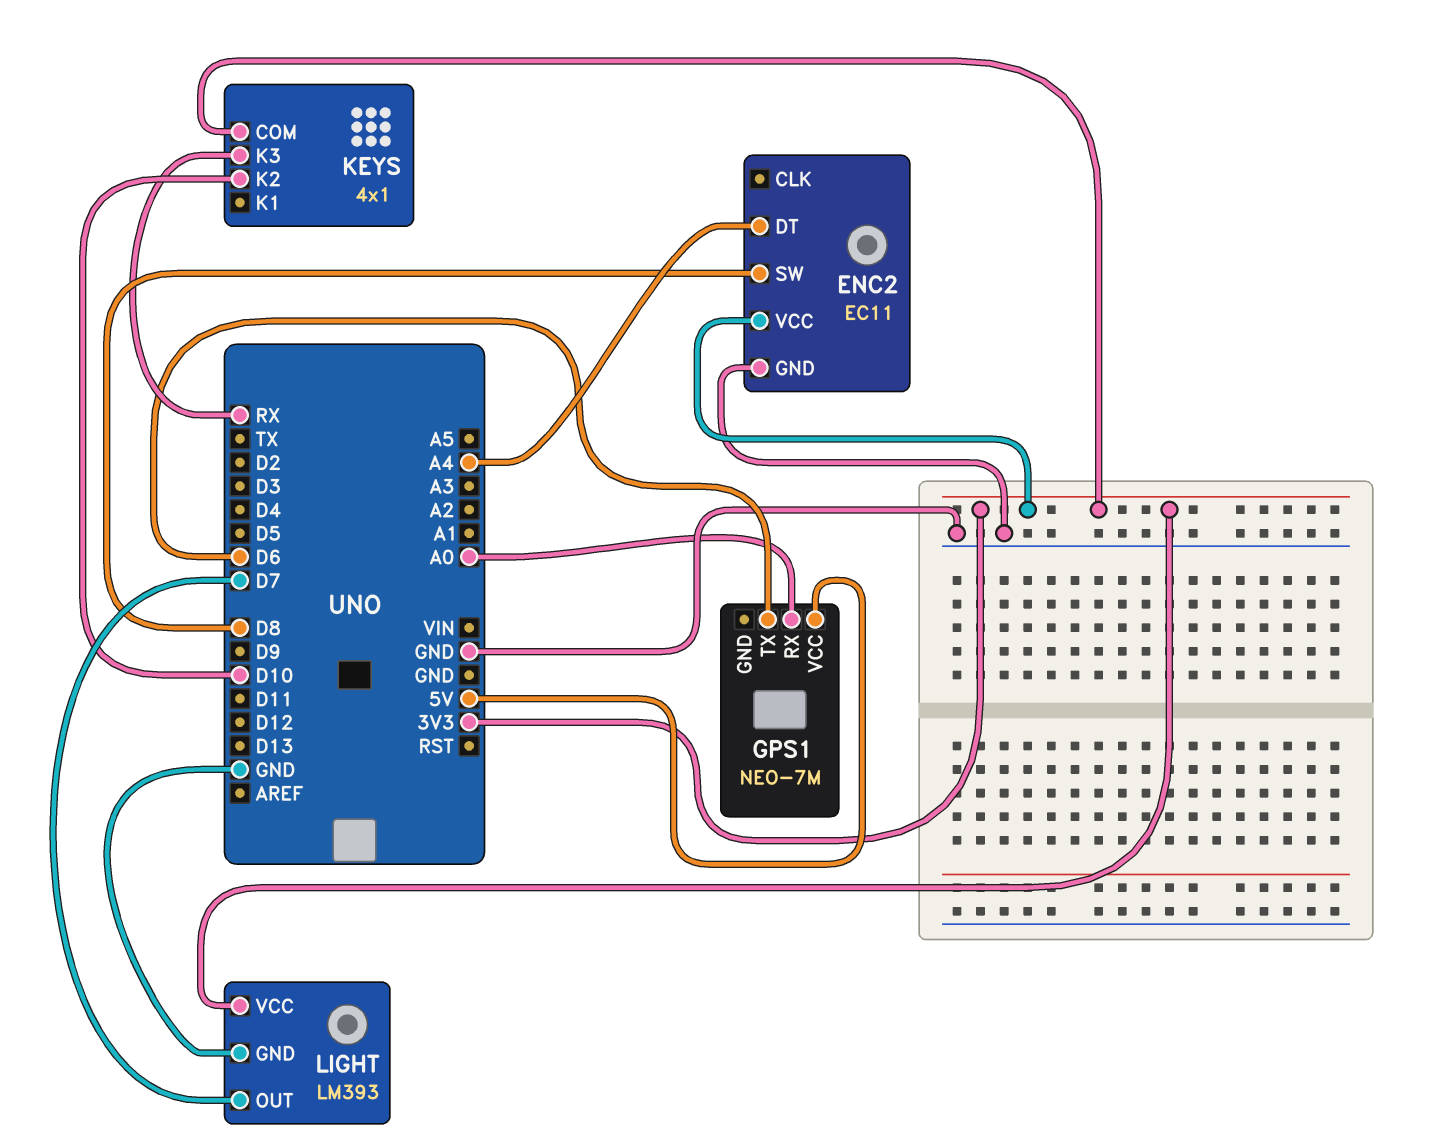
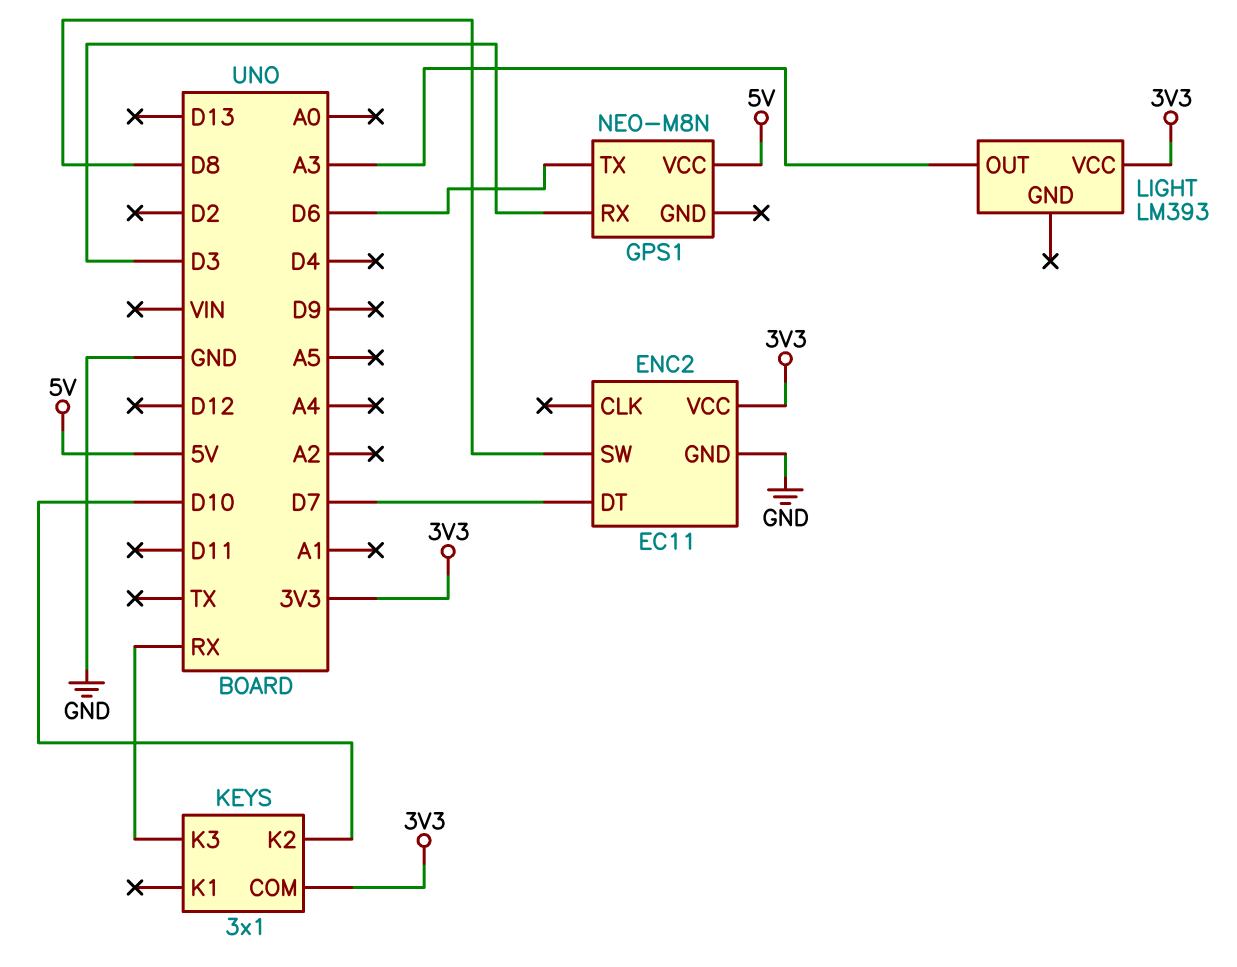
ENC2 pin DT: A4 -> D7
GPS1: NEO-7M -> NEO-M8N
GPS1 pin RX: A0 -> D3
KEYS: 4x1 -> 3x1
LIGHT pin GND: GND -> none
LIGHT pin OUT: D7 -> A3

